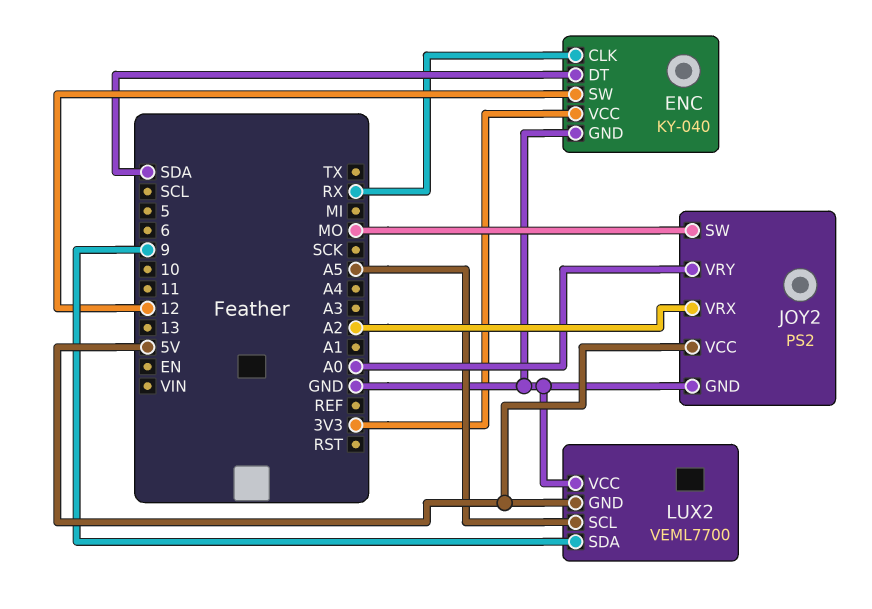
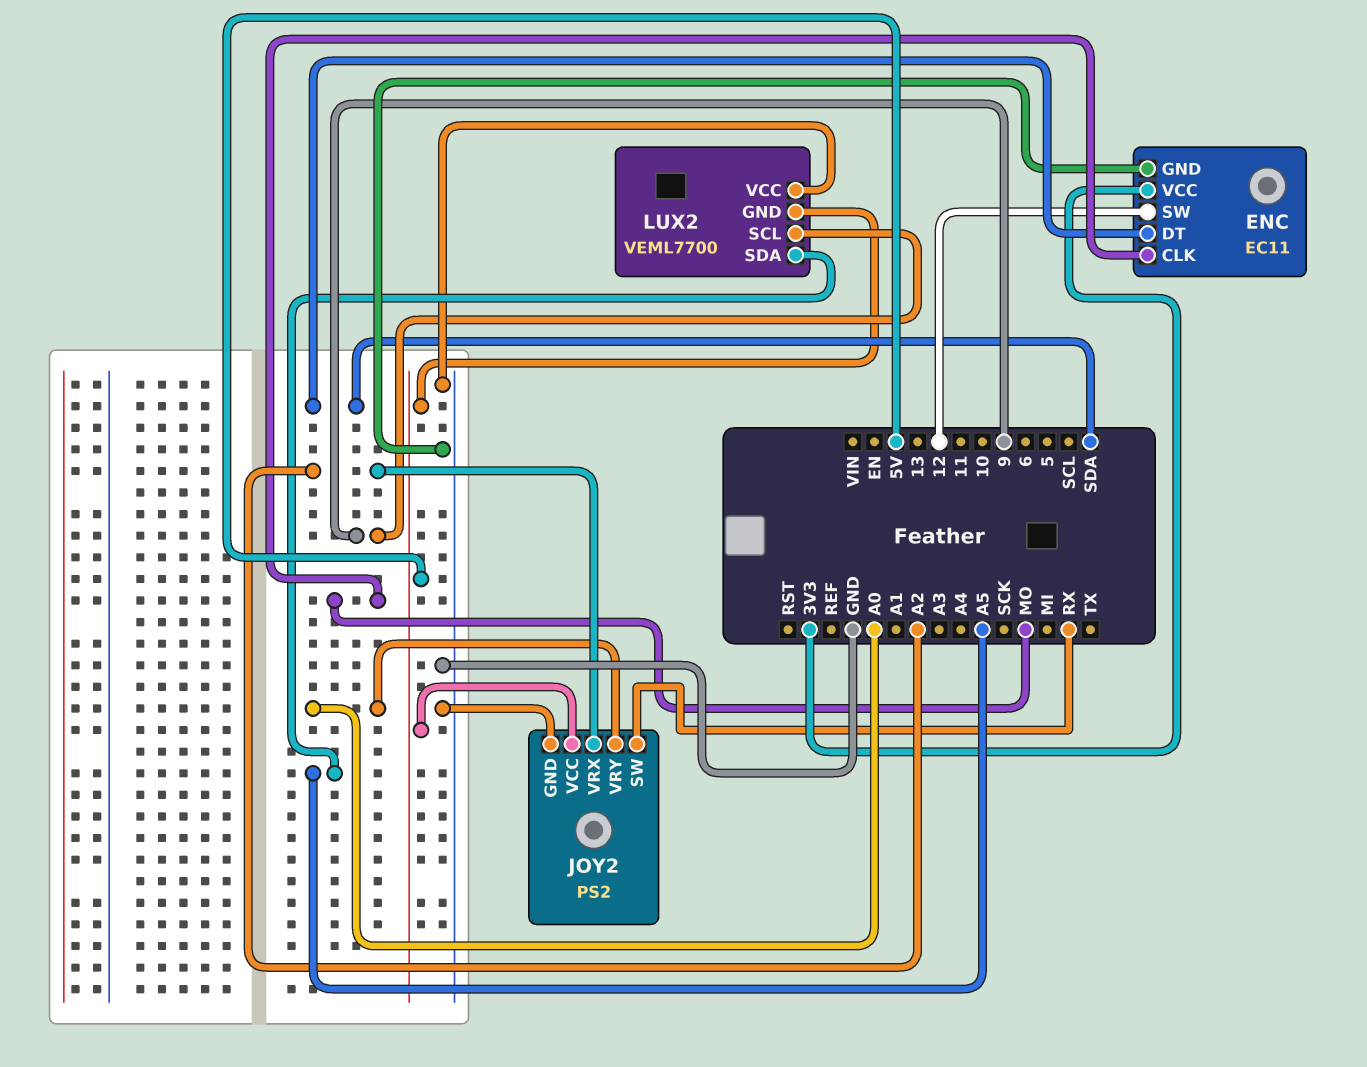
ENC: KY-040 -> EC11
ENC pin CLK: RX -> MO
JOY2 pin SW: MO -> RX
LUX2 pin SCL: A5 -> 9
LUX2 pin SDA: 9 -> A5

